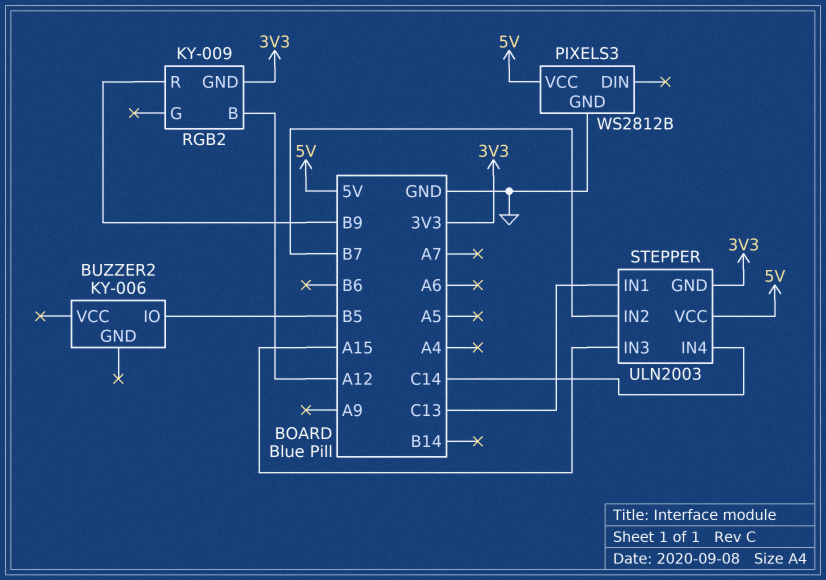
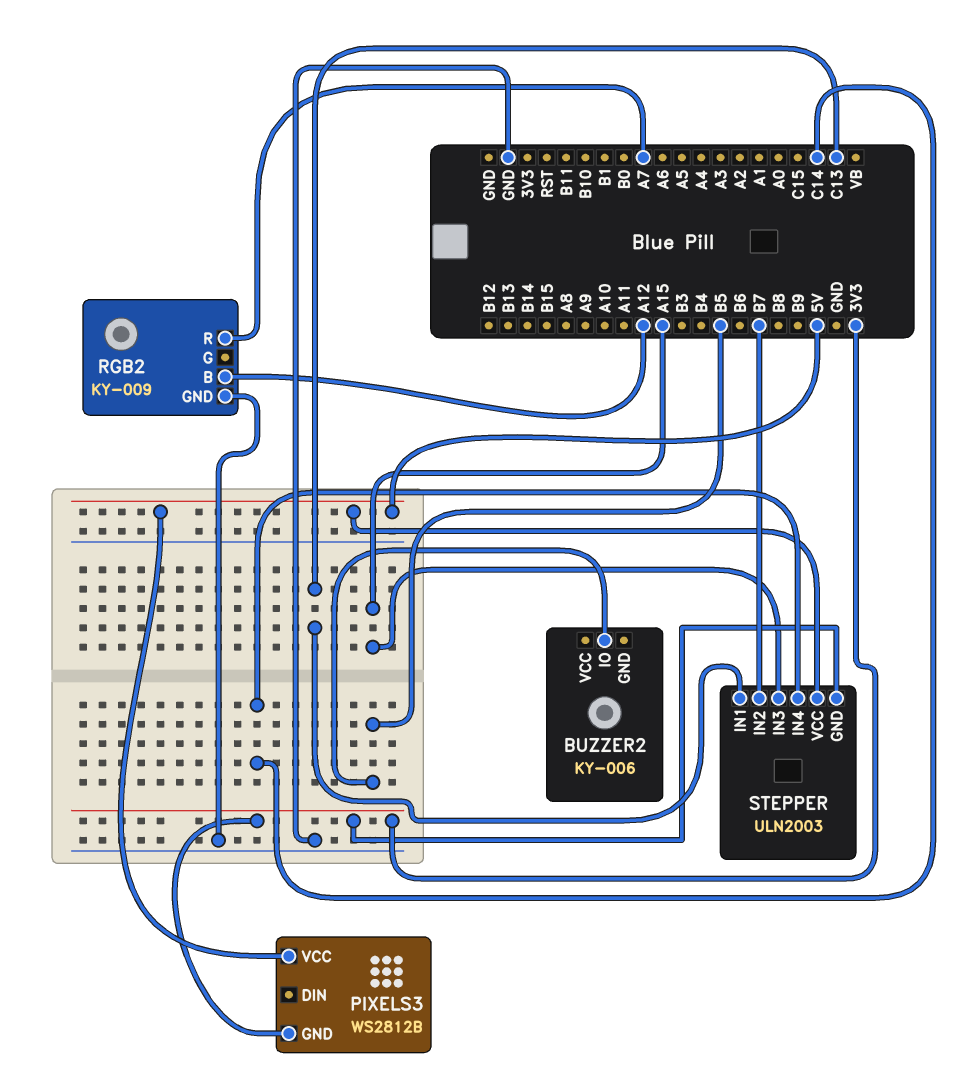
PIXELS3 pin GND: GND -> 3V3
RGB2 pin GND: 3V3 -> GND
RGB2 pin R: B9 -> A7

